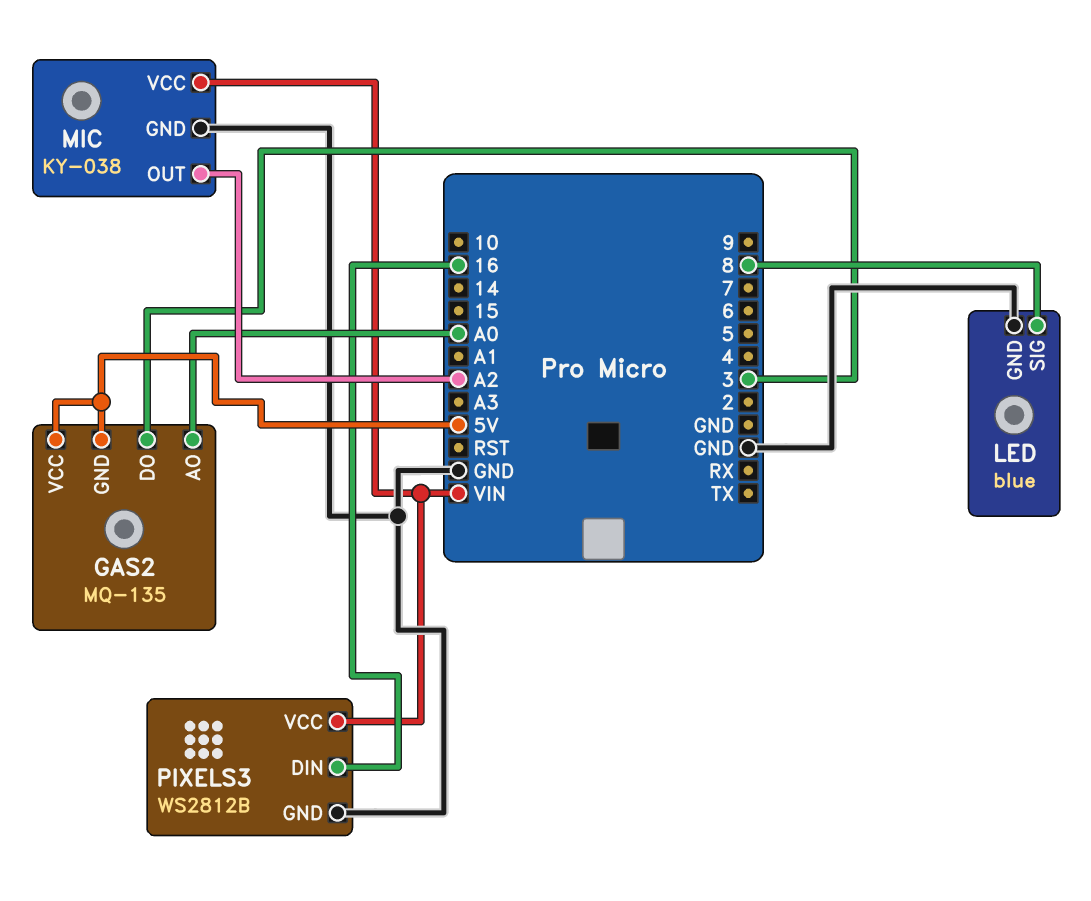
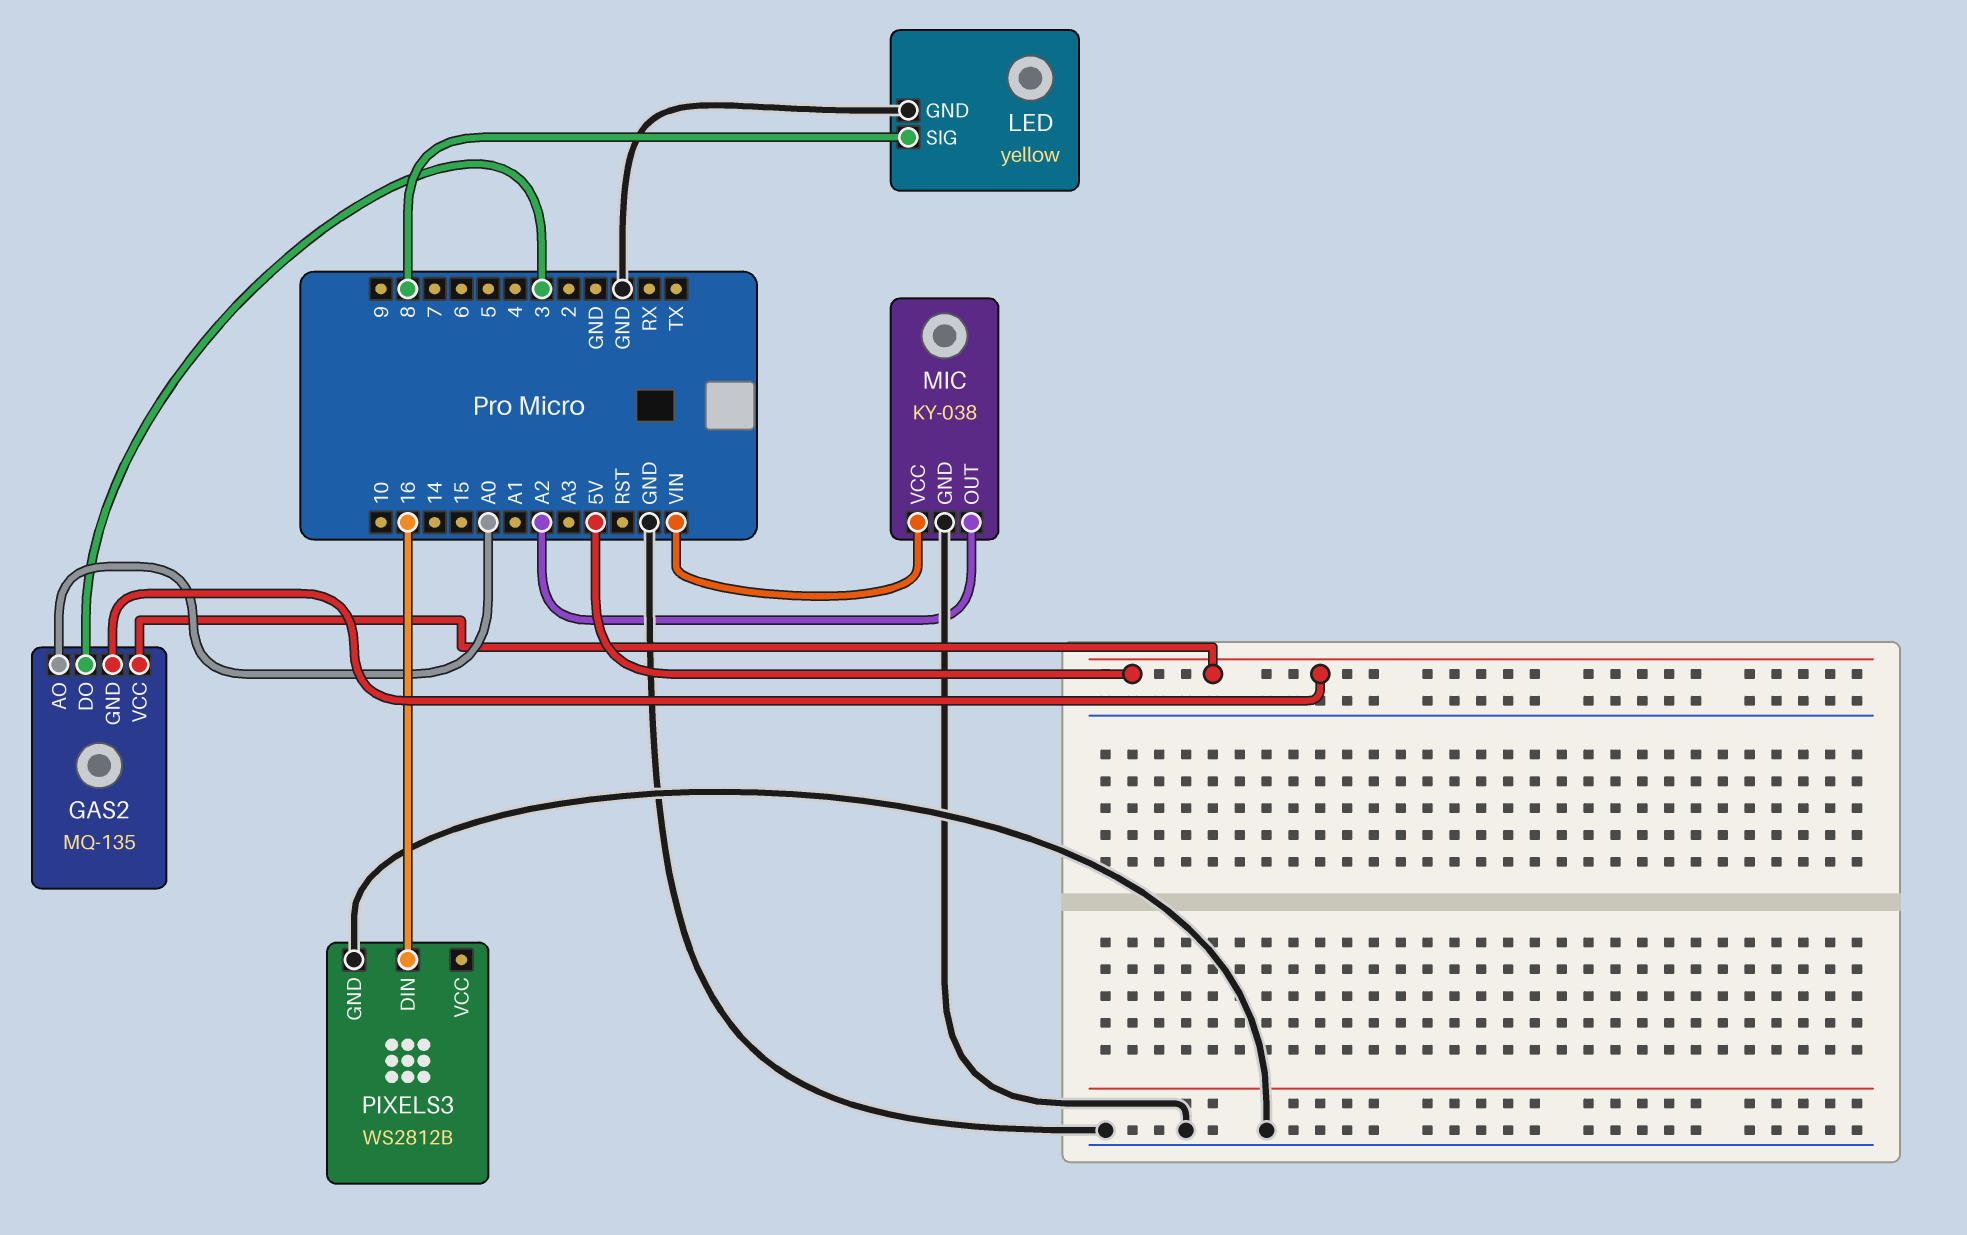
LED: blue -> yellow
PIXELS3 pin VCC: VIN -> none

